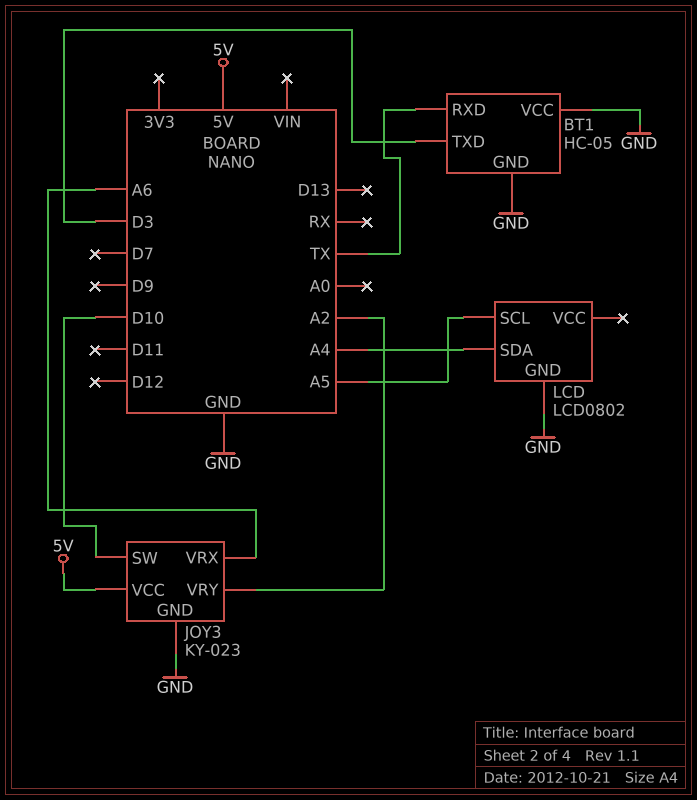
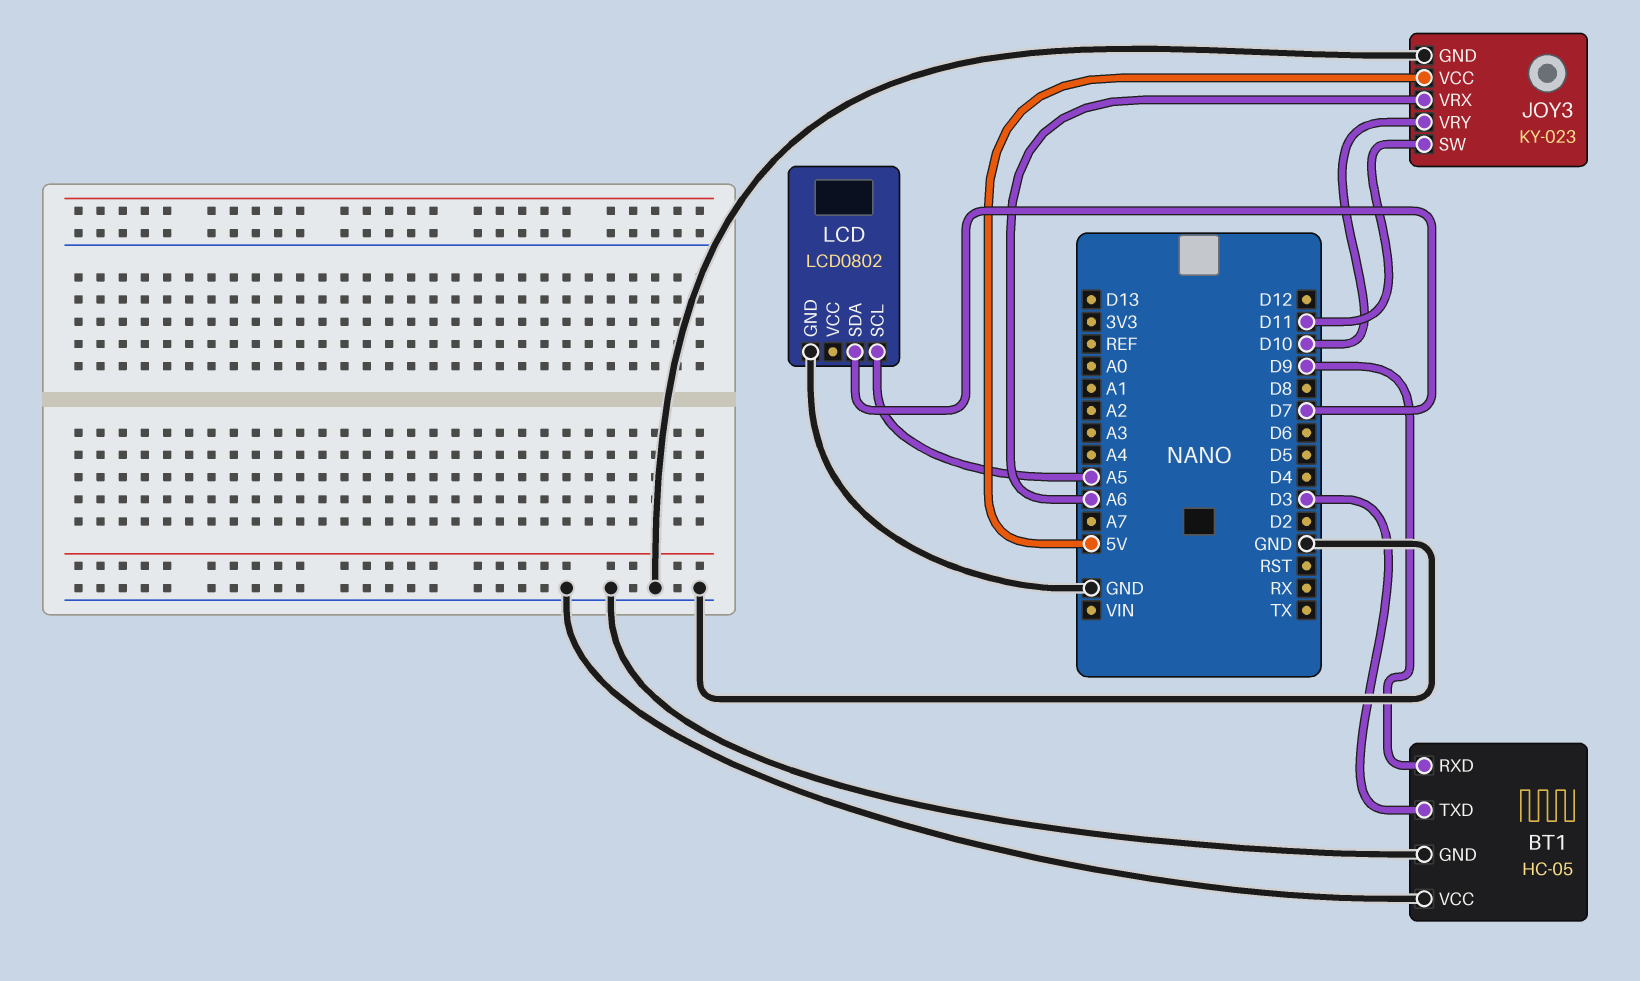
BT1 pin RXD: TX -> D9
JOY3 pin SW: D10 -> D11
JOY3 pin VRY: A2 -> D10
LCD pin SDA: A4 -> D7

